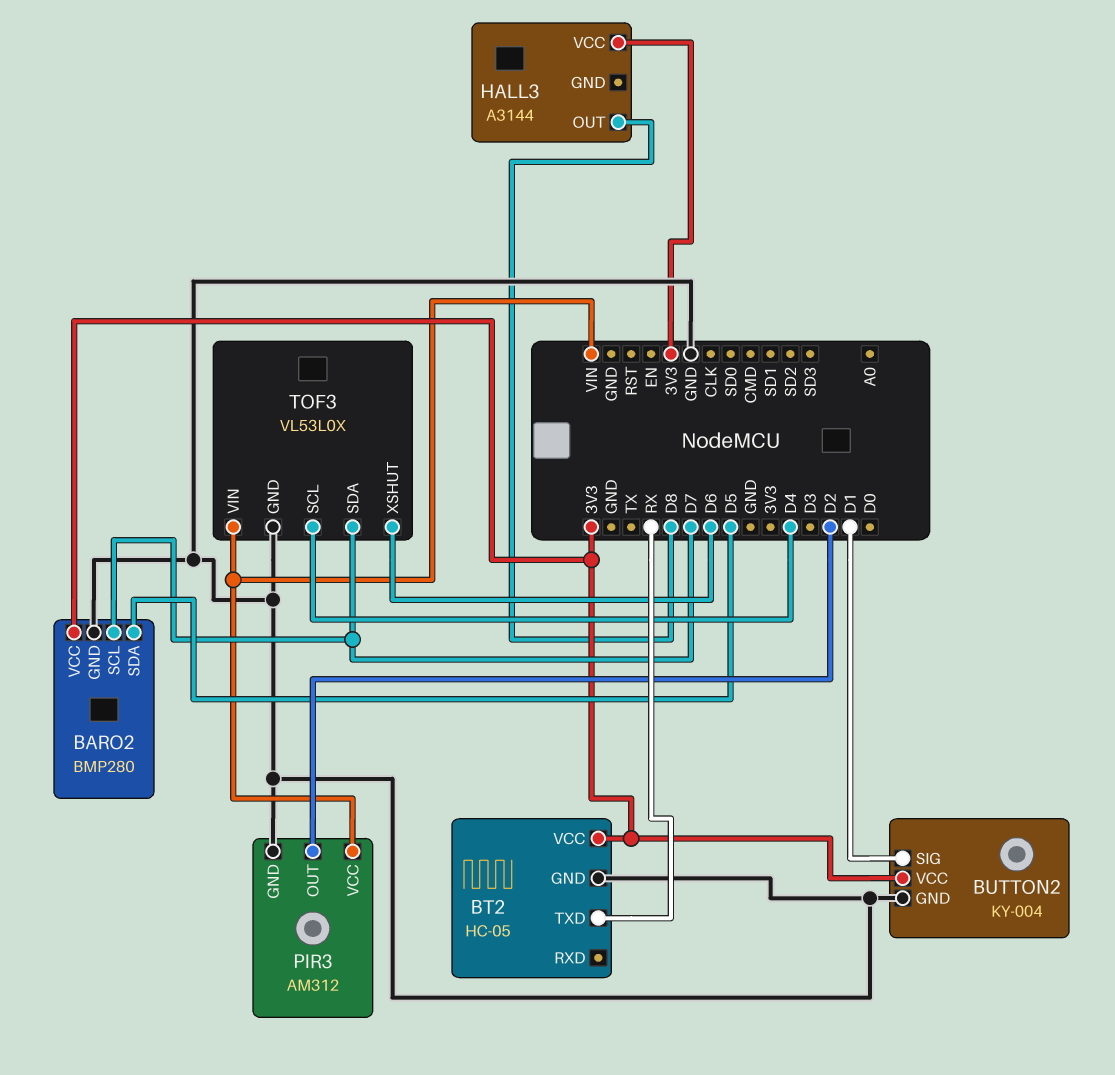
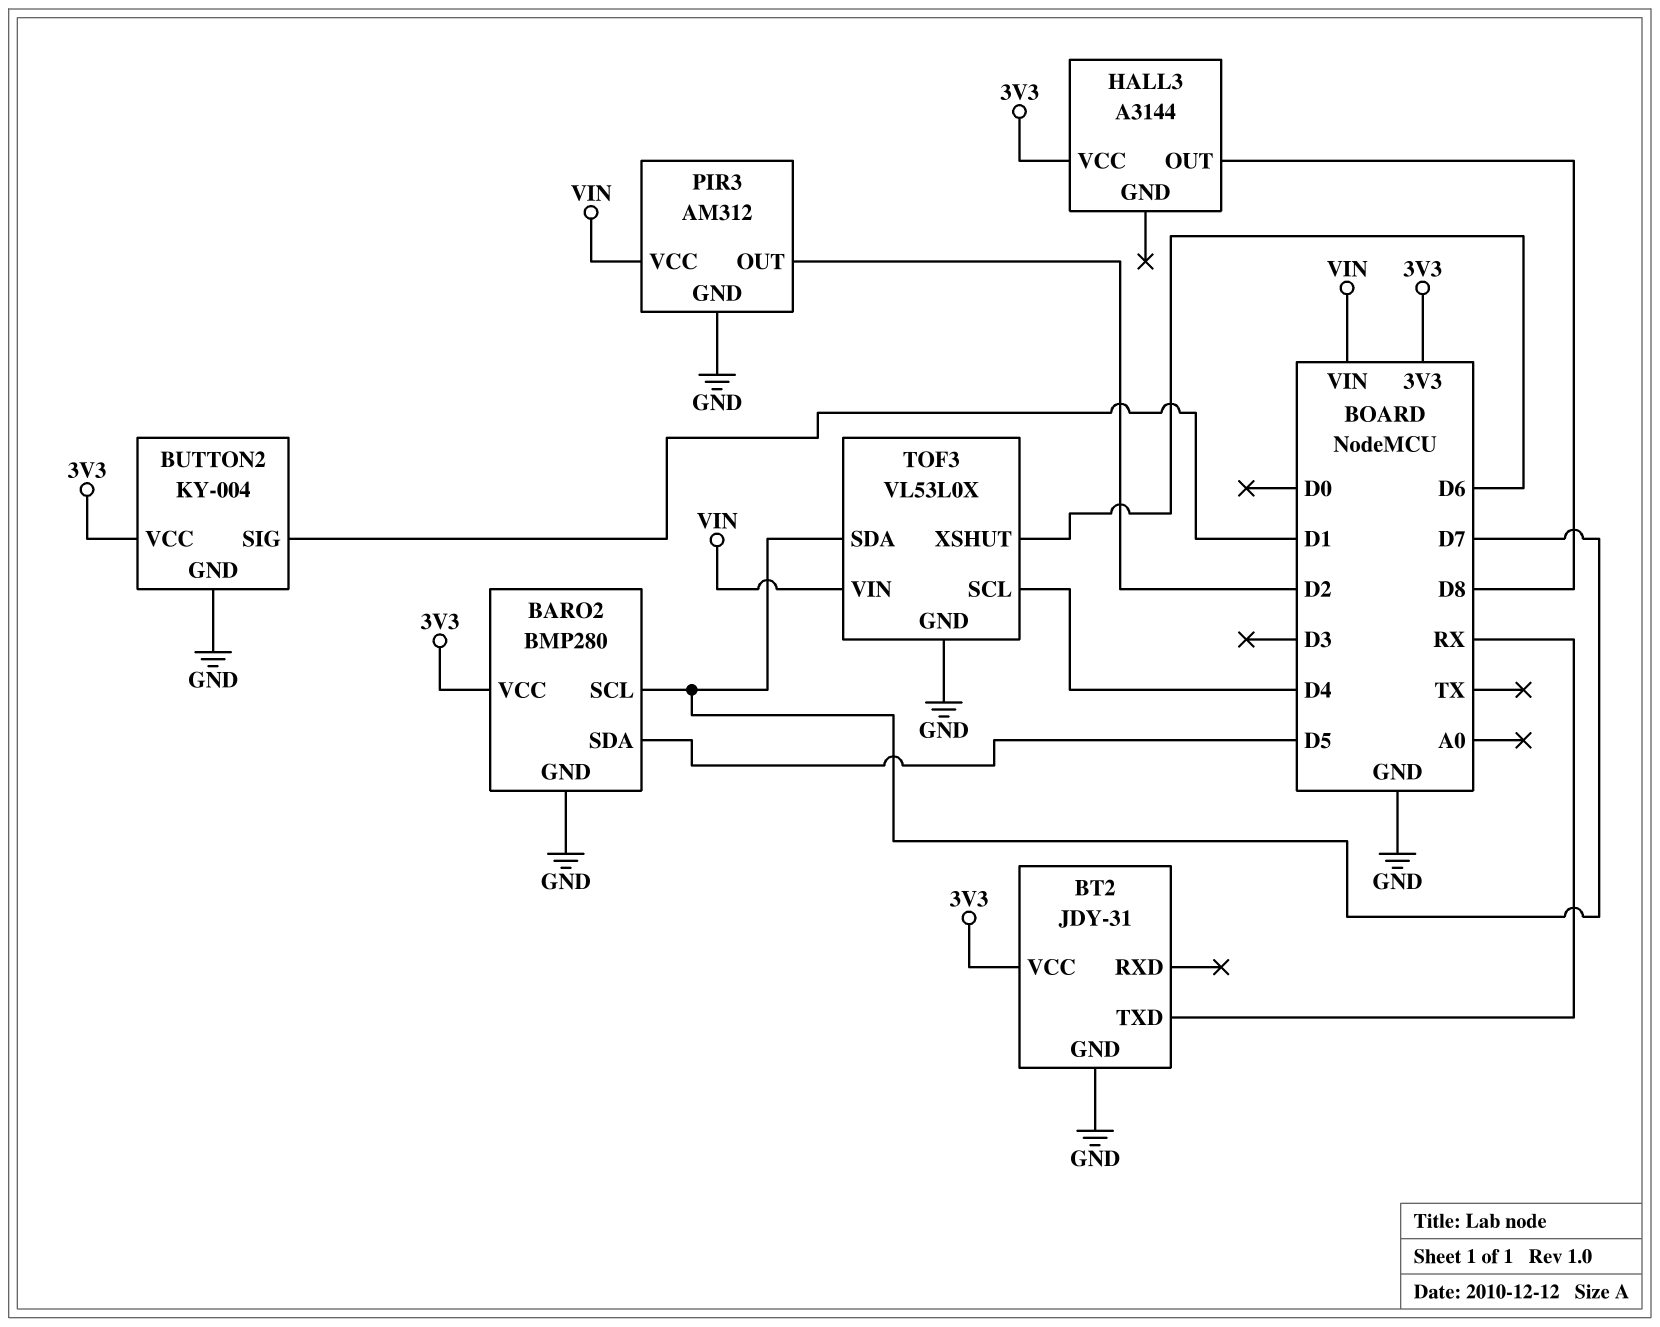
BT2: HC-05 -> JDY-31

